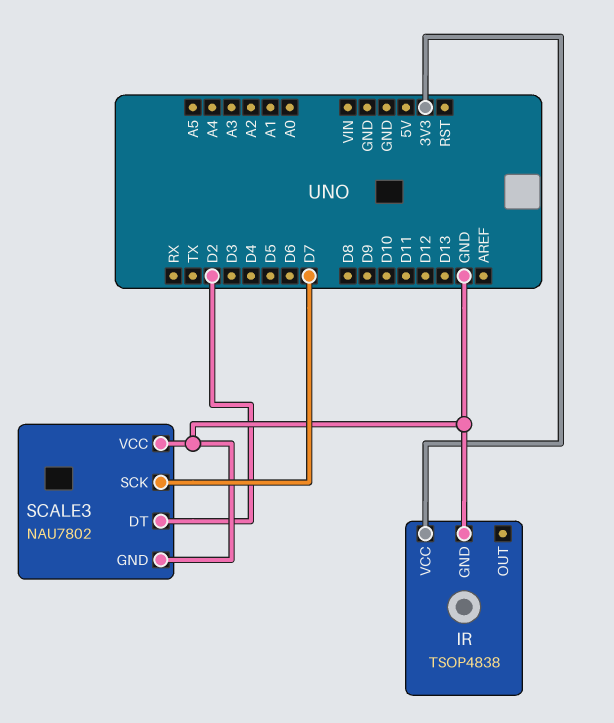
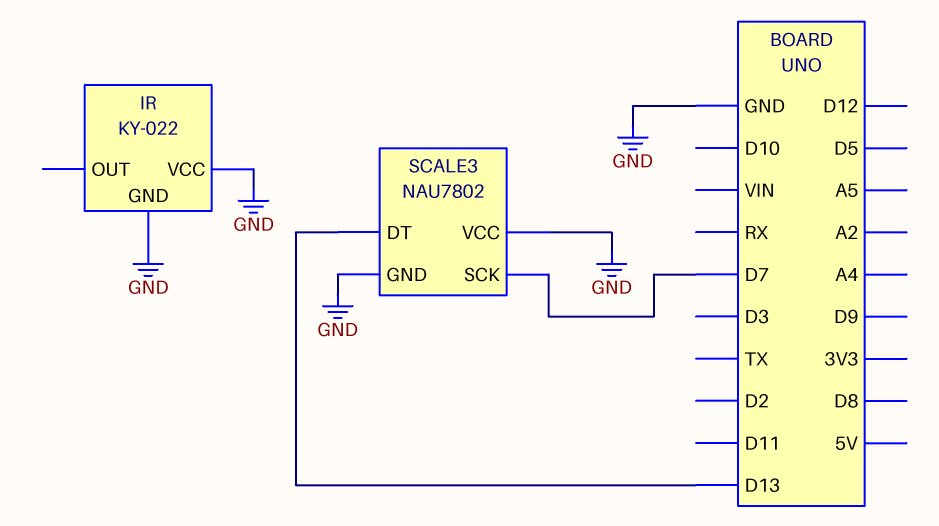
IR: TSOP4838 -> KY-022
IR pin VCC: 3V3 -> GND
SCALE3 pin DT: D2 -> D13

